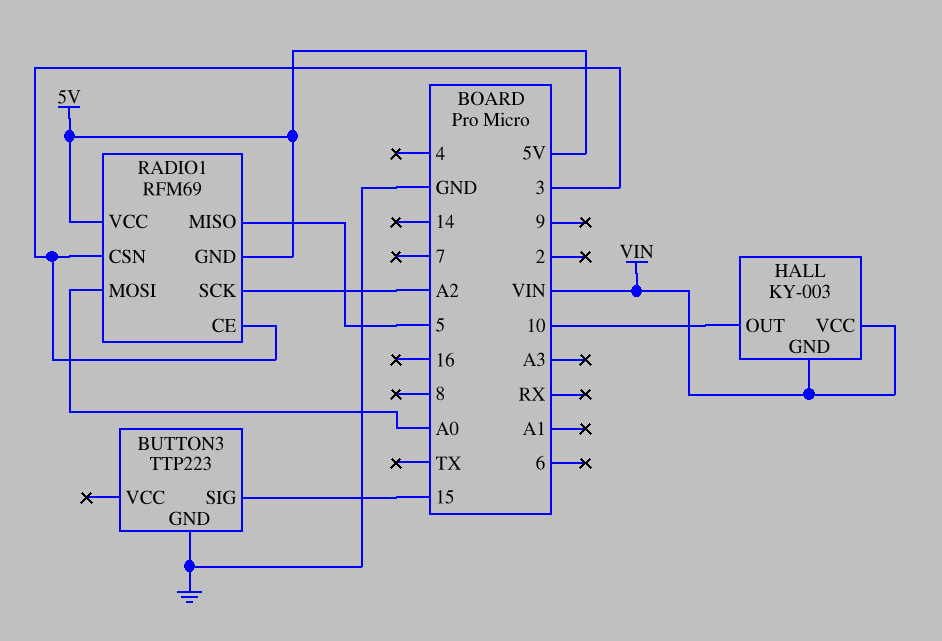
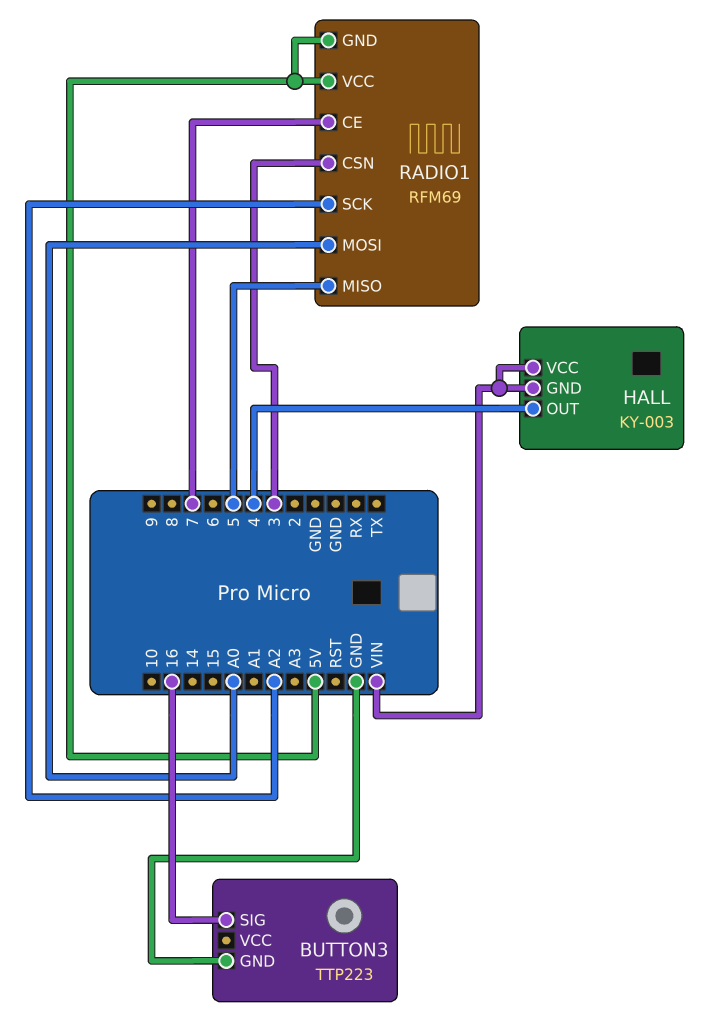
BUTTON3 pin SIG: 15 -> 16
HALL pin OUT: 10 -> 4
RADIO1 pin CE: 3 -> 7

